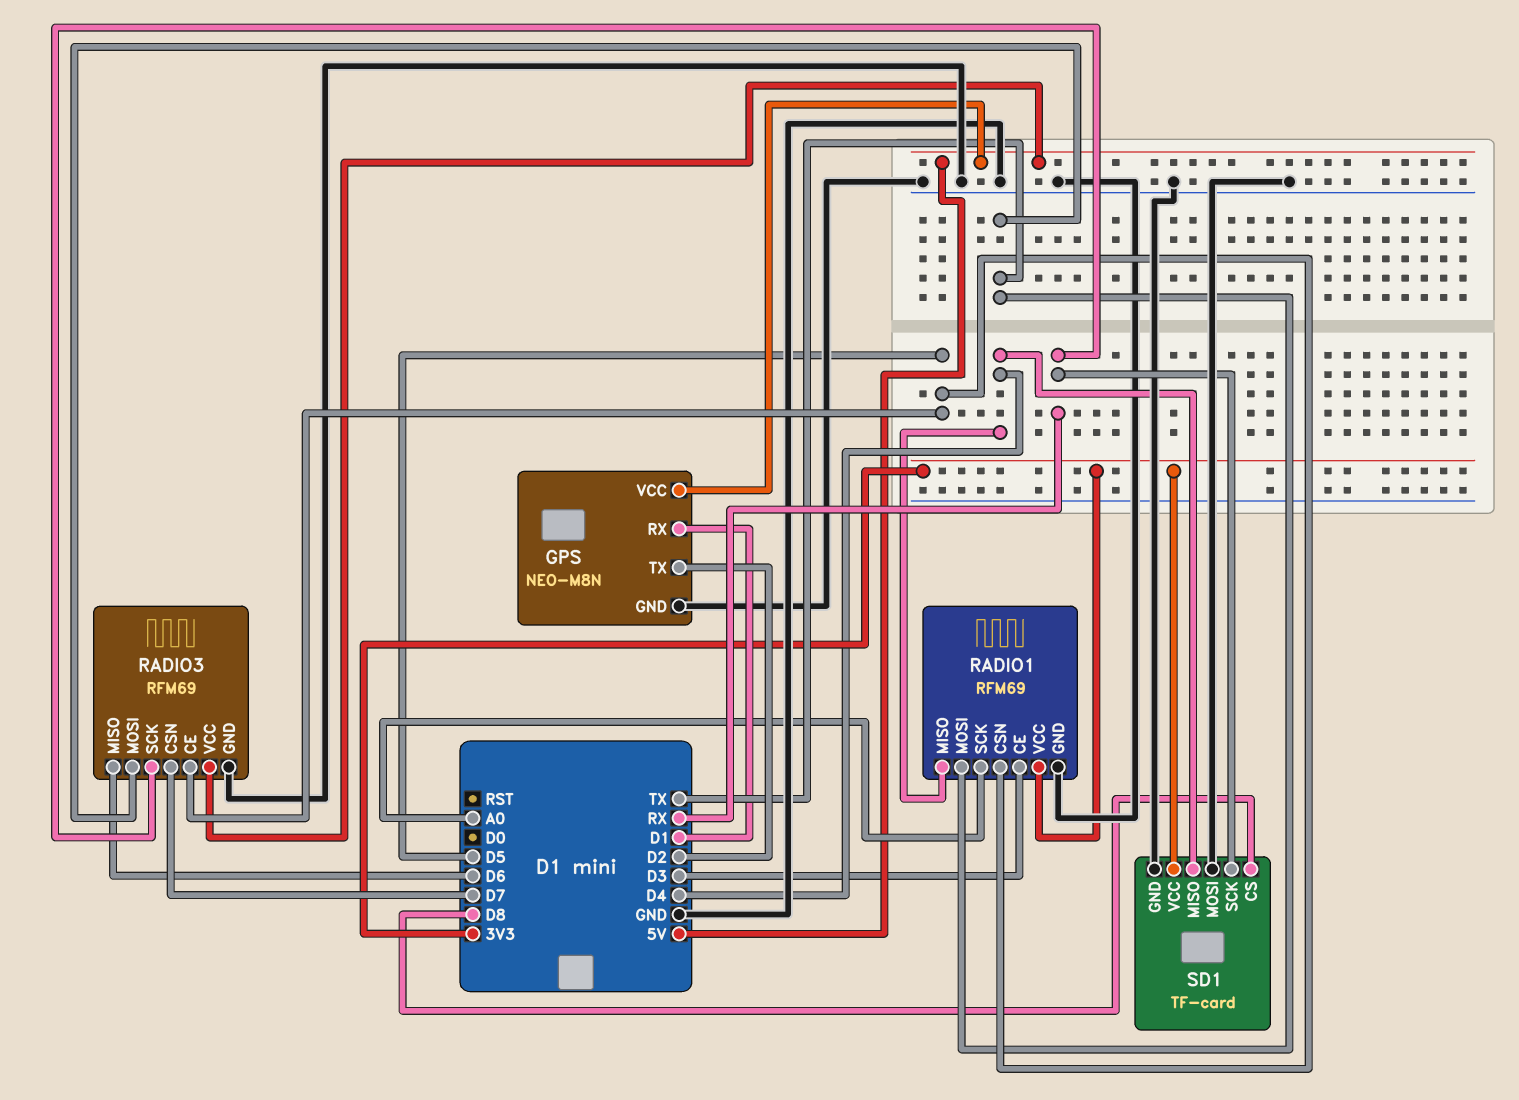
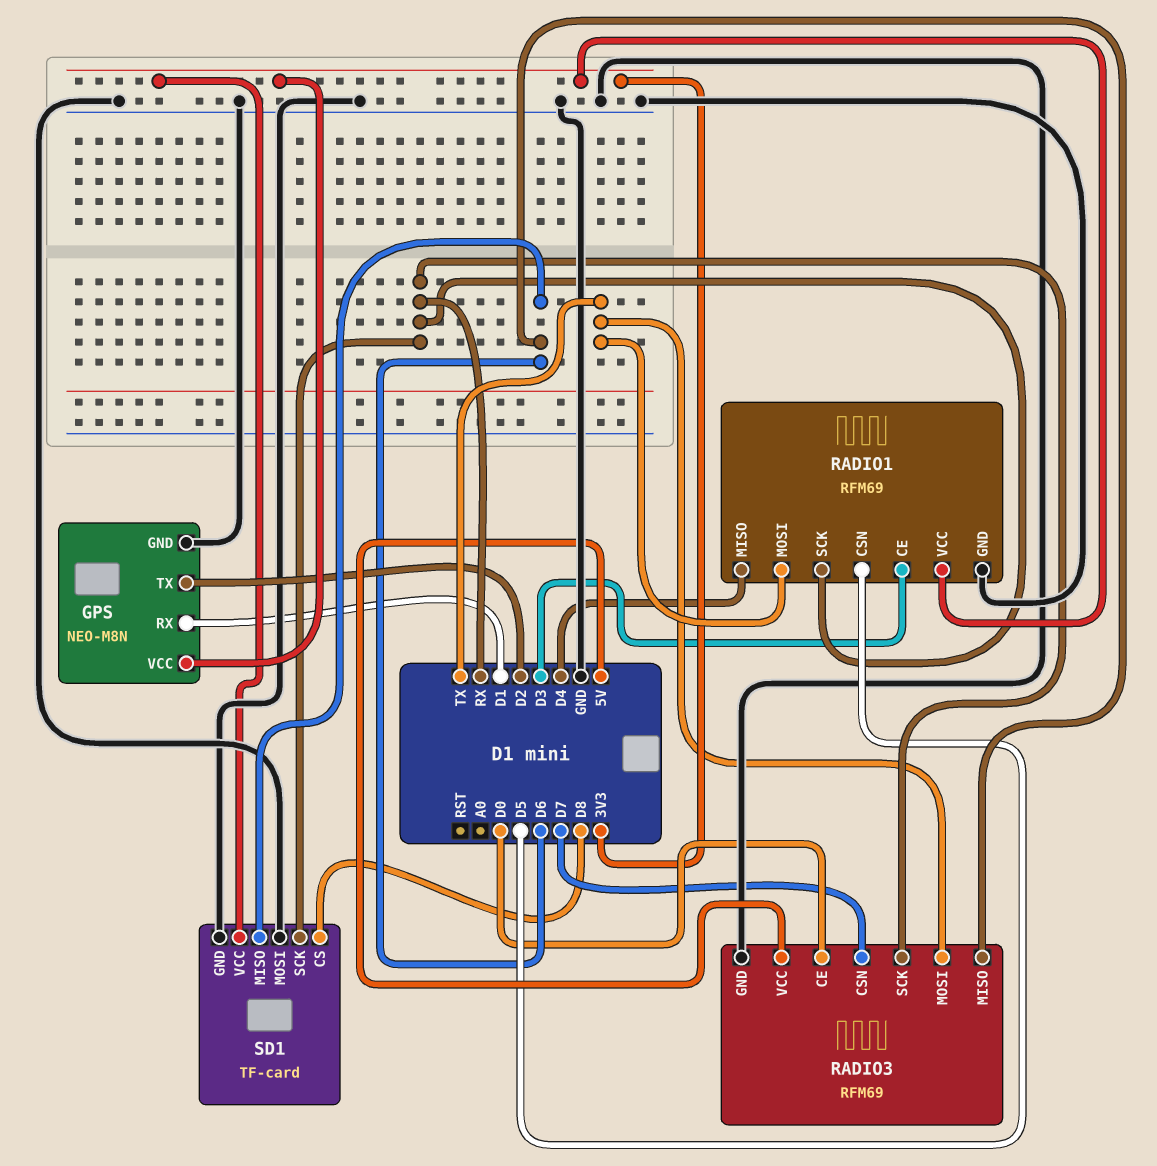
GPS pin VCC: 5V -> 3V3
RADIO1 pin SCK: A0 -> RX
RADIO3 pin CE: D5 -> D0
SD1 pin MISO: D4 -> D6

